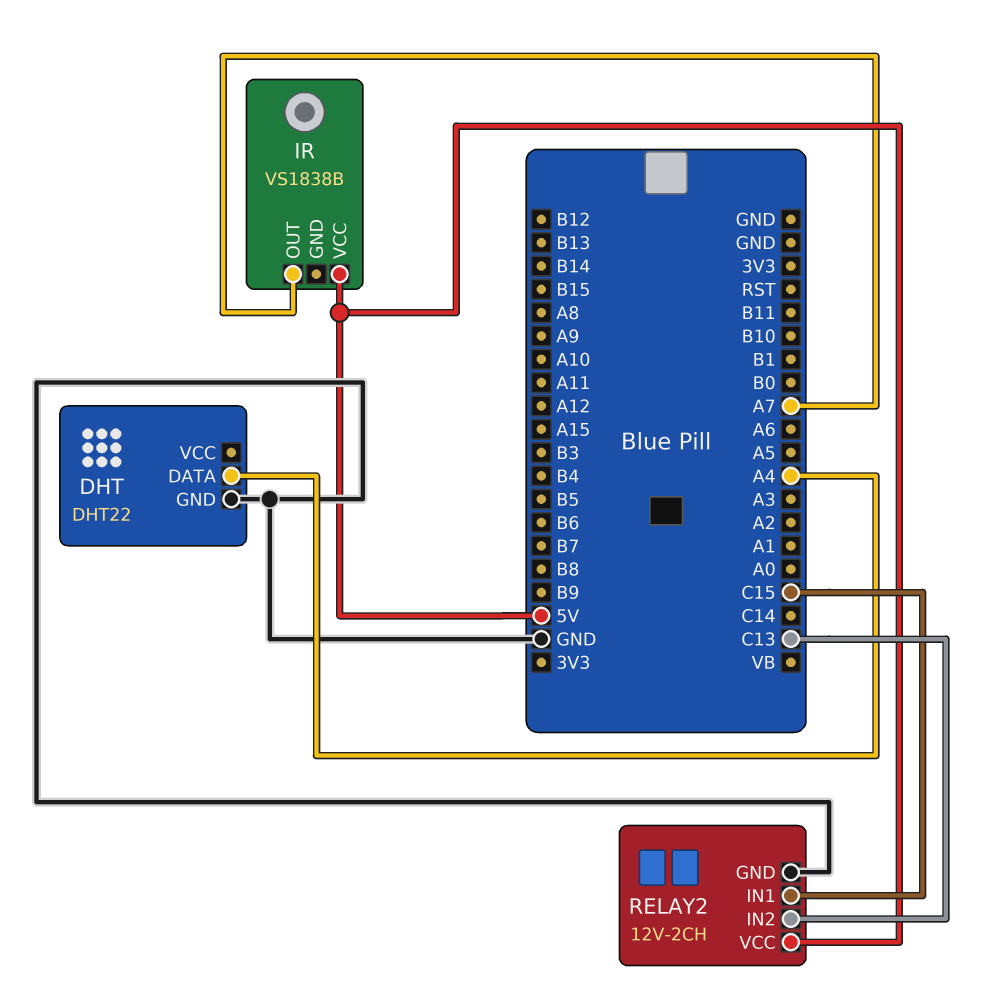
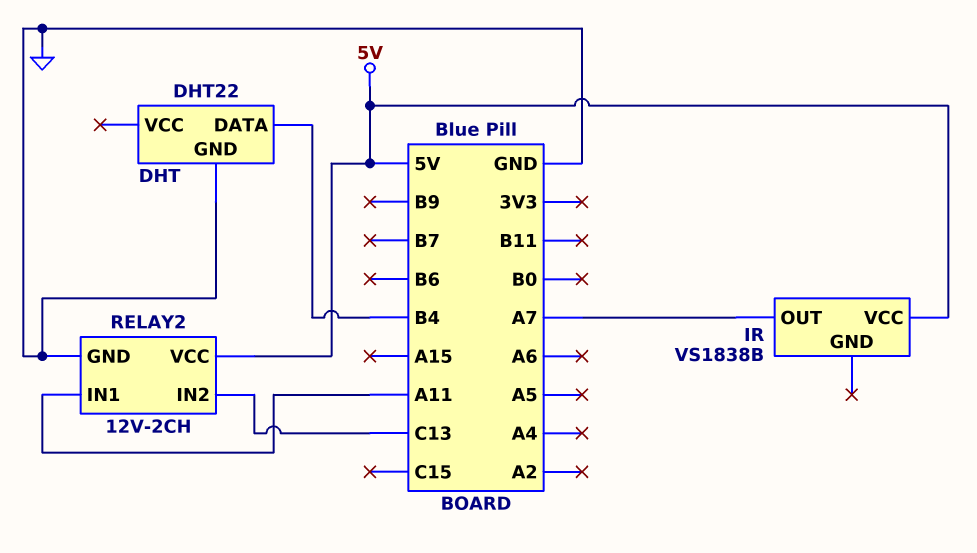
DHT pin DATA: A4 -> B4
RELAY2 pin IN1: C15 -> A11

